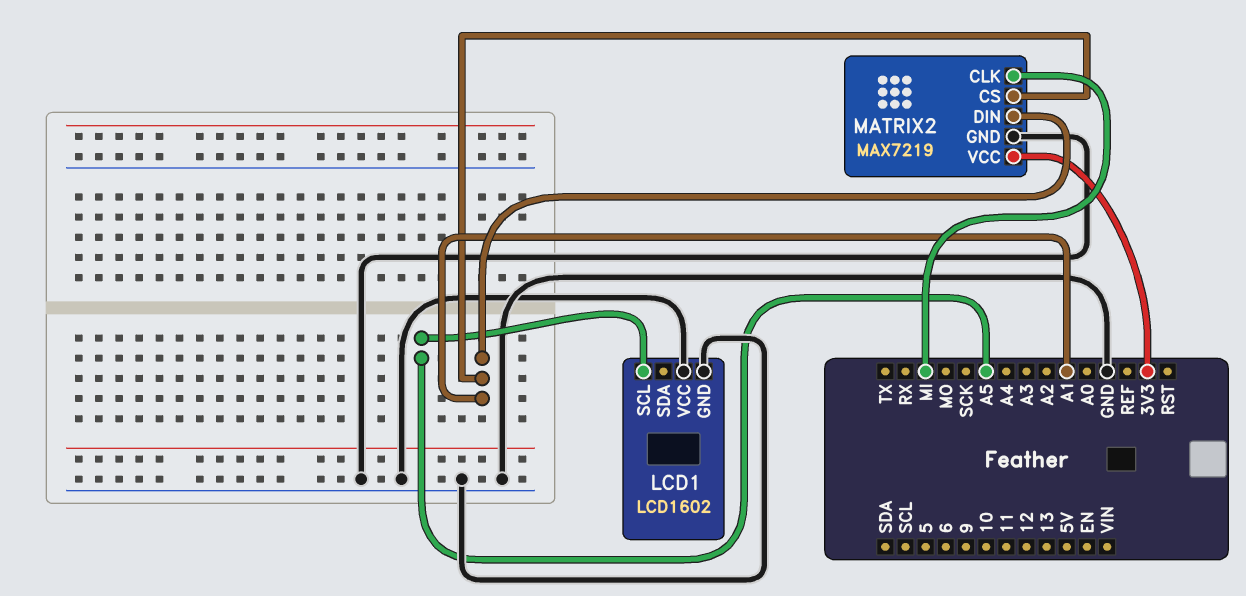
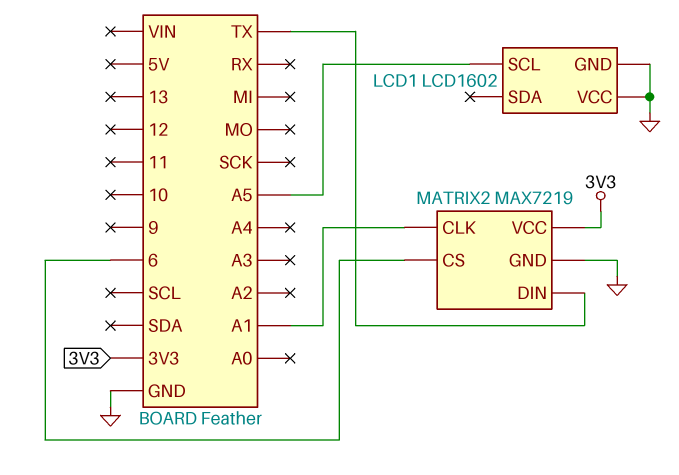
MATRIX2 pin CLK: MI -> A1
MATRIX2 pin CS: A1 -> 6
MATRIX2 pin DIN: A1 -> TX

